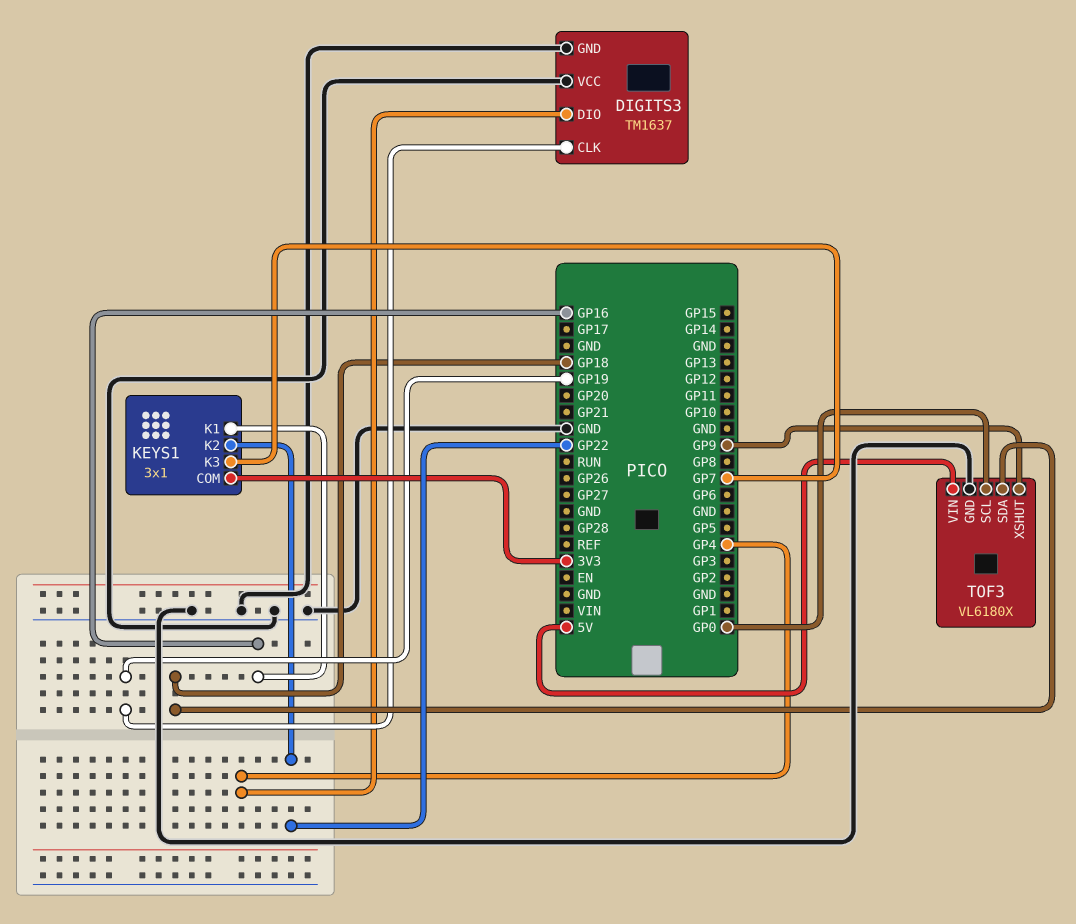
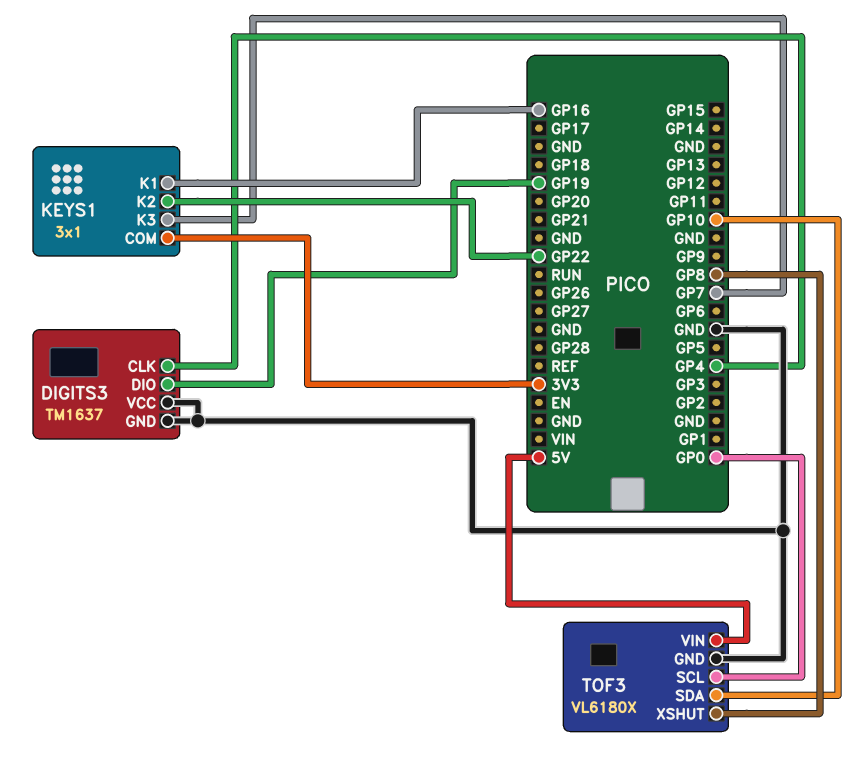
DIGITS3 pin CLK: GP19 -> GP4
DIGITS3 pin DIO: GP4 -> GP19
TOF3 pin SDA: GP18 -> GP10
TOF3 pin XSHUT: GP9 -> GP8

